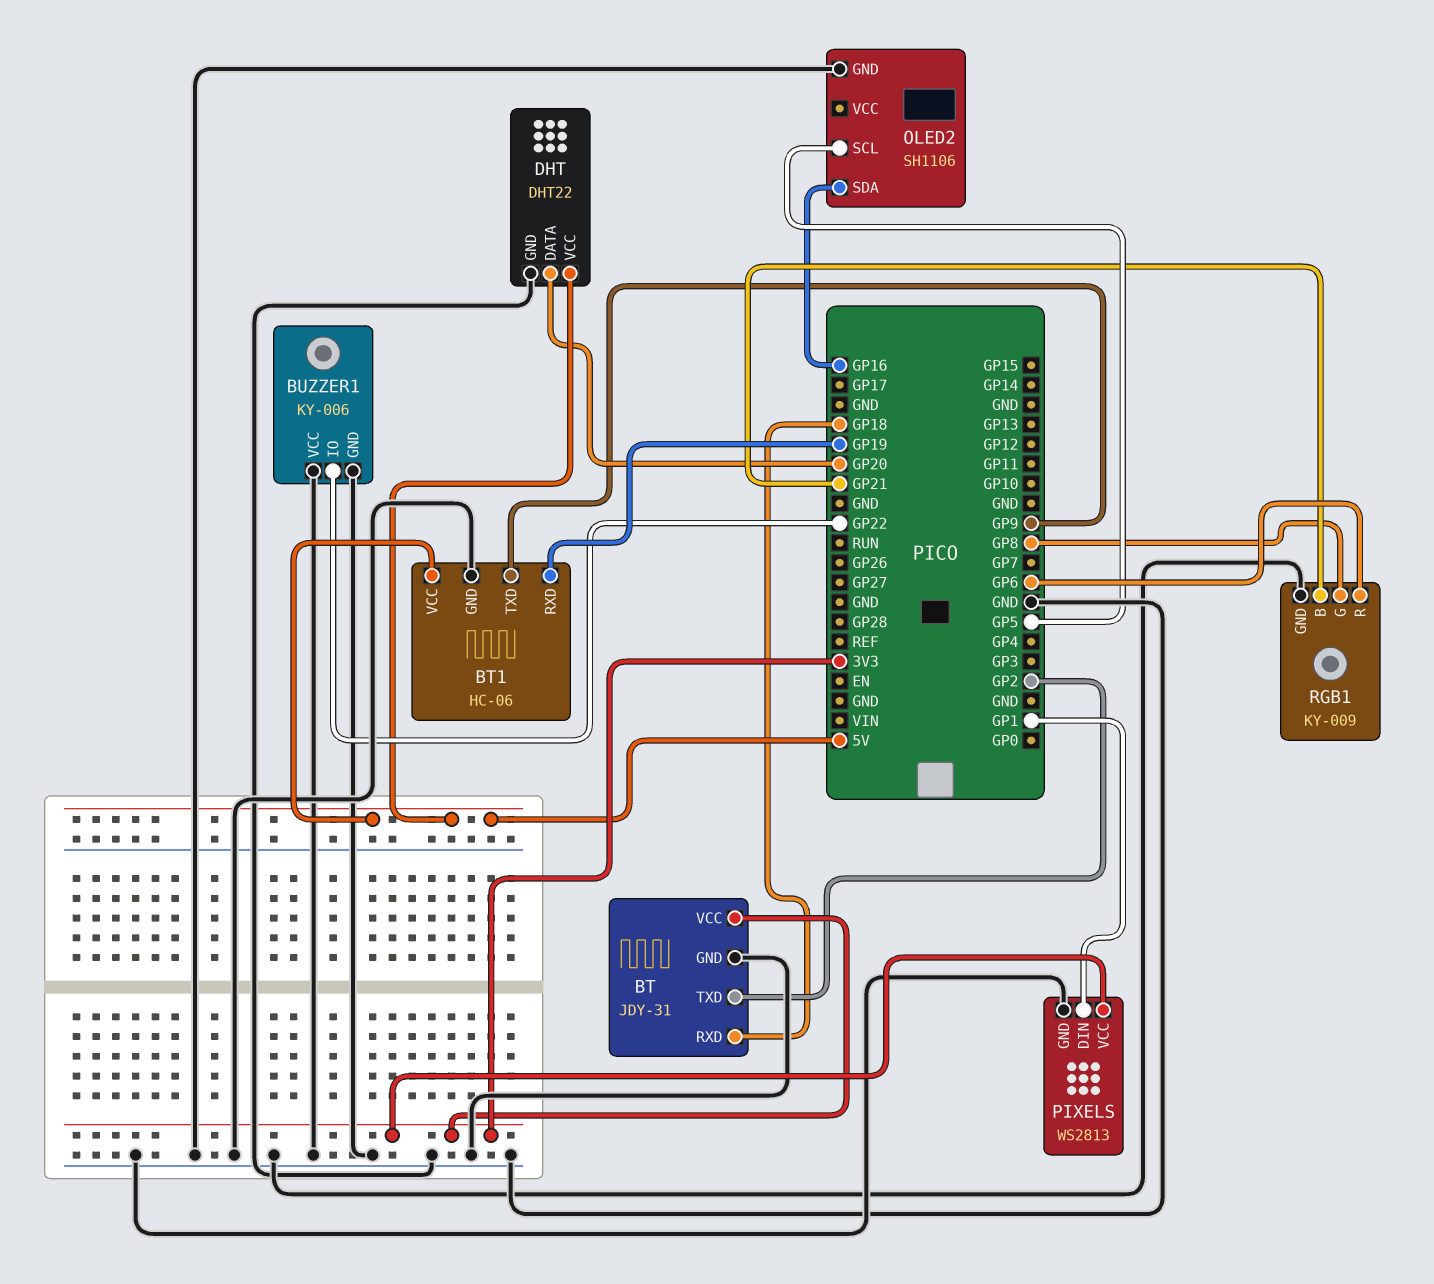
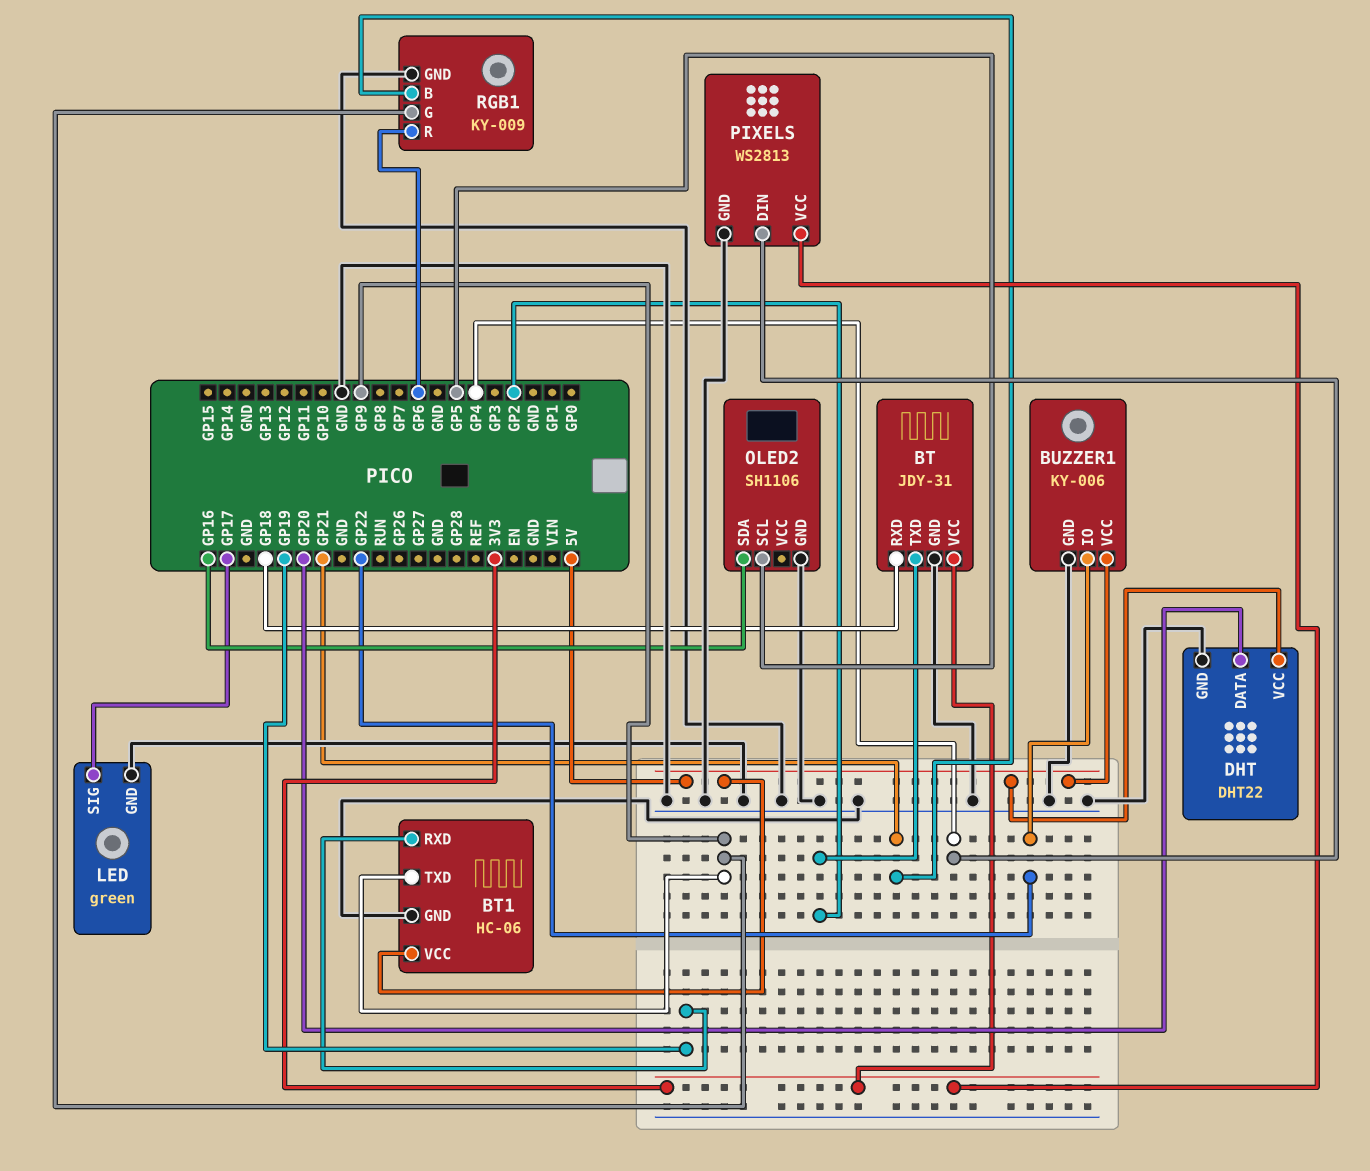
BUZZER1 pin VCC: GND -> 5V
LED: none -> green
LED pin GND: none -> GND
LED pin SIG: none -> GP17
PIXELS pin DIN: GP1 -> GP4
RGB1 pin G: GP8 -> GP9

